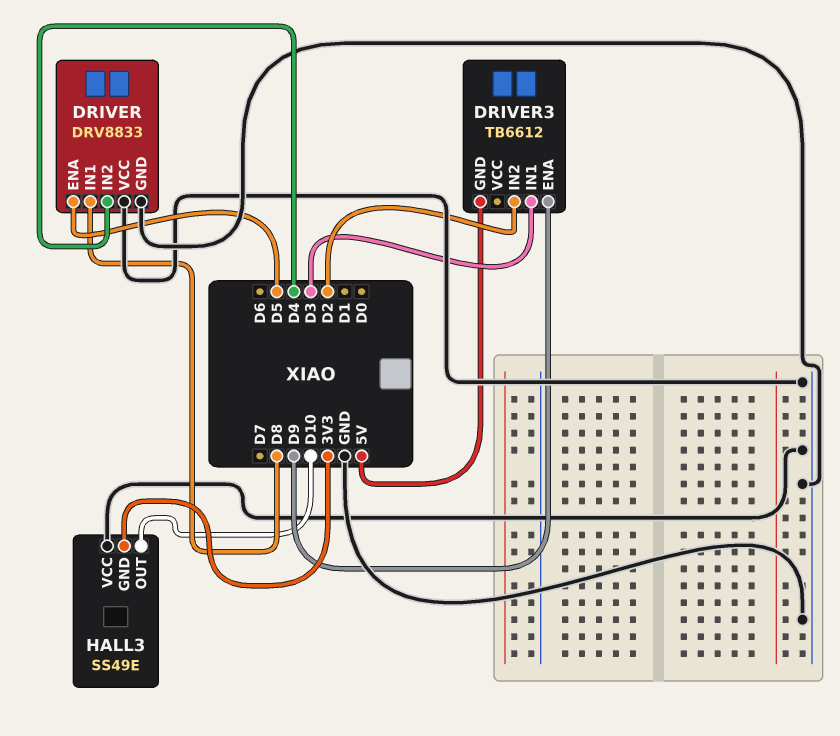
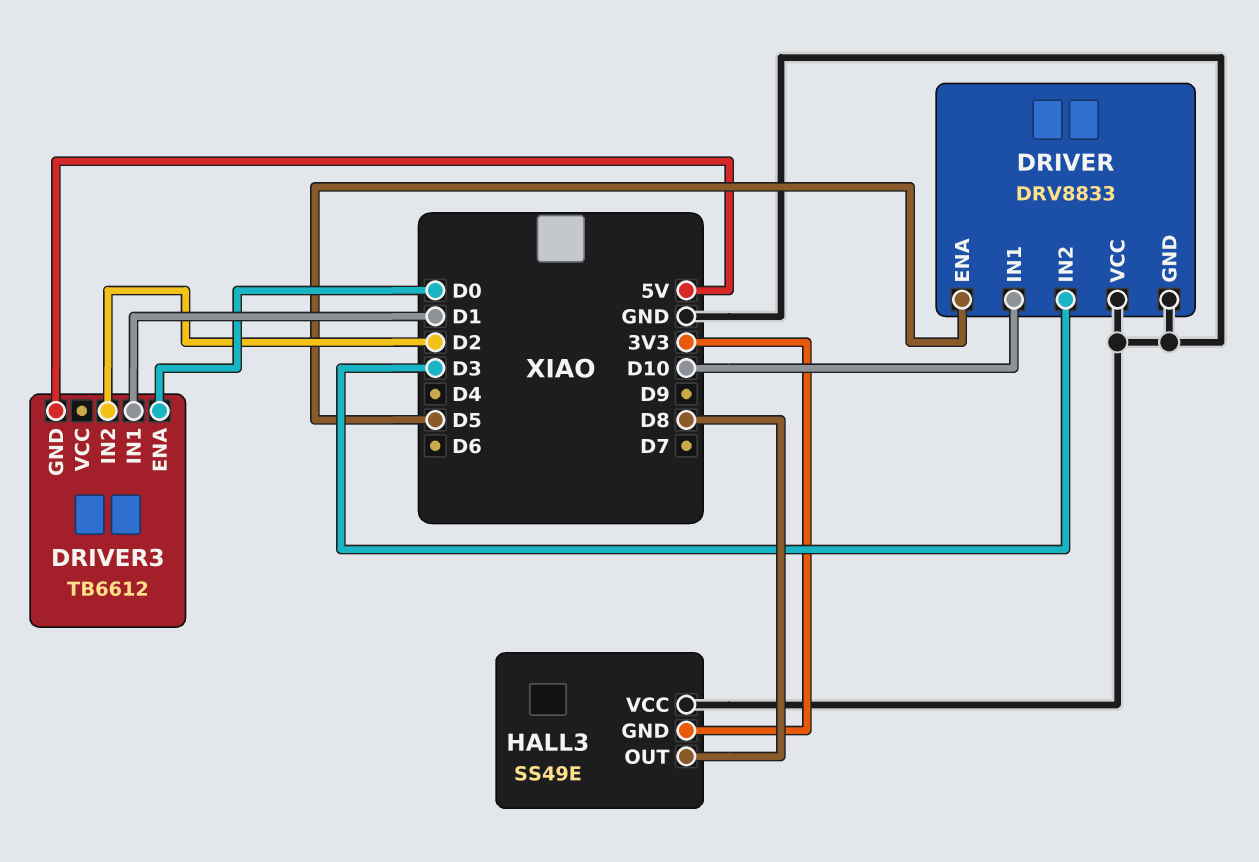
DRIVER pin IN1: D8 -> D10
DRIVER pin IN2: D4 -> D3
DRIVER3 pin ENA: D9 -> D0
DRIVER3 pin IN1: D3 -> D1
HALL3 pin OUT: D10 -> D8

